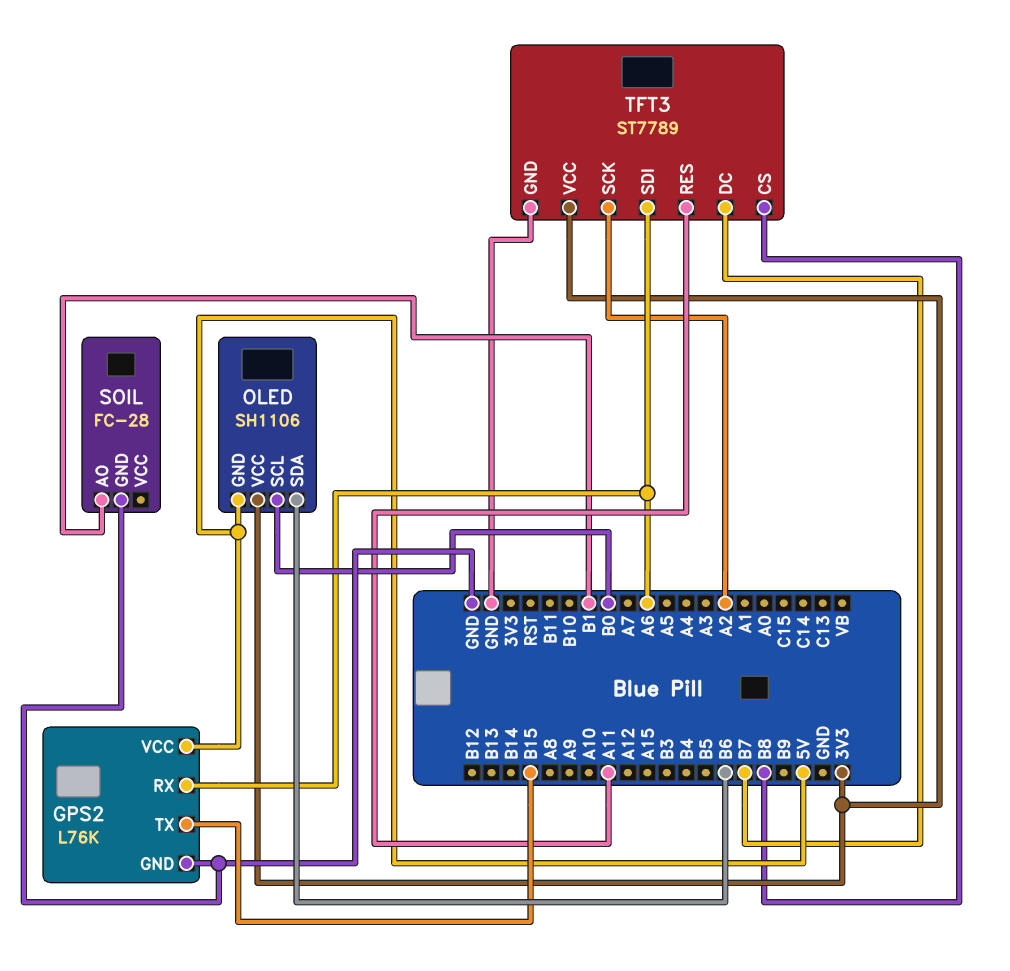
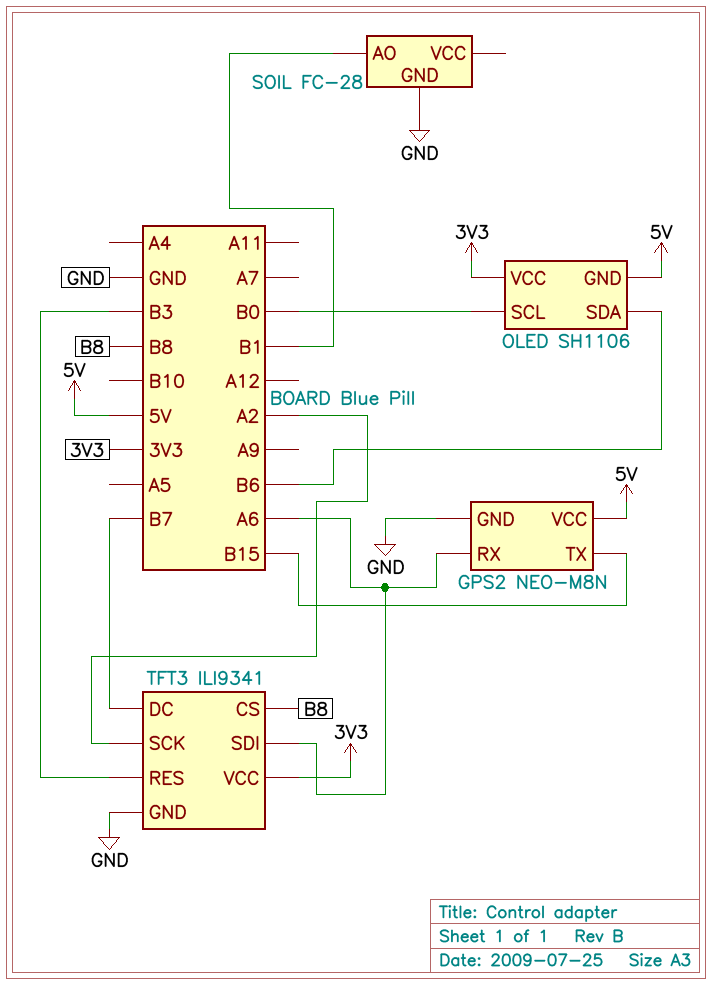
GPS2: L76K -> NEO-M8N
TFT3: ST7789 -> ILI9341
TFT3 pin RES: A11 -> B3

